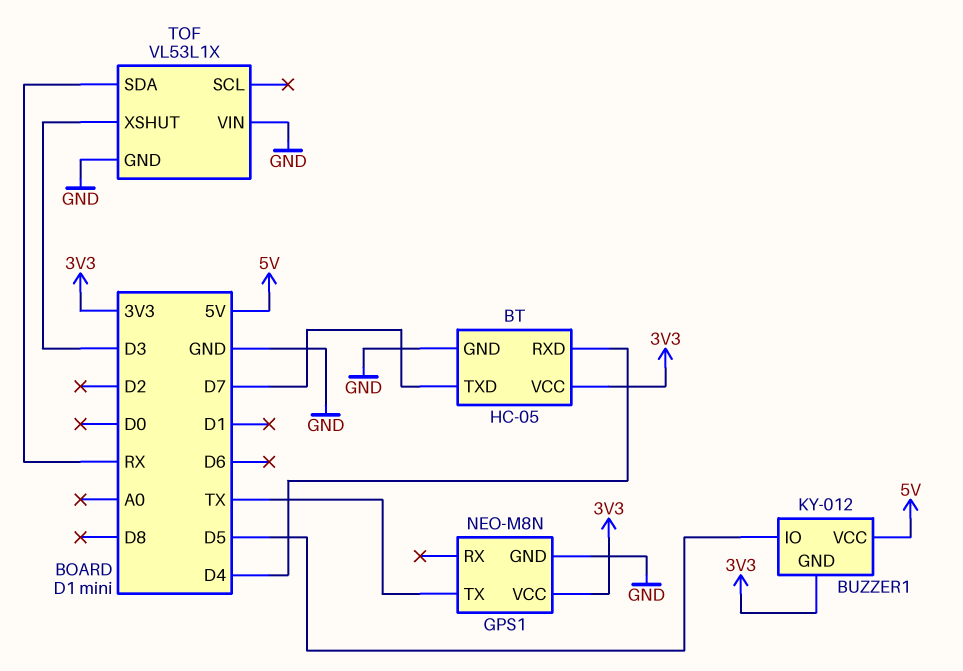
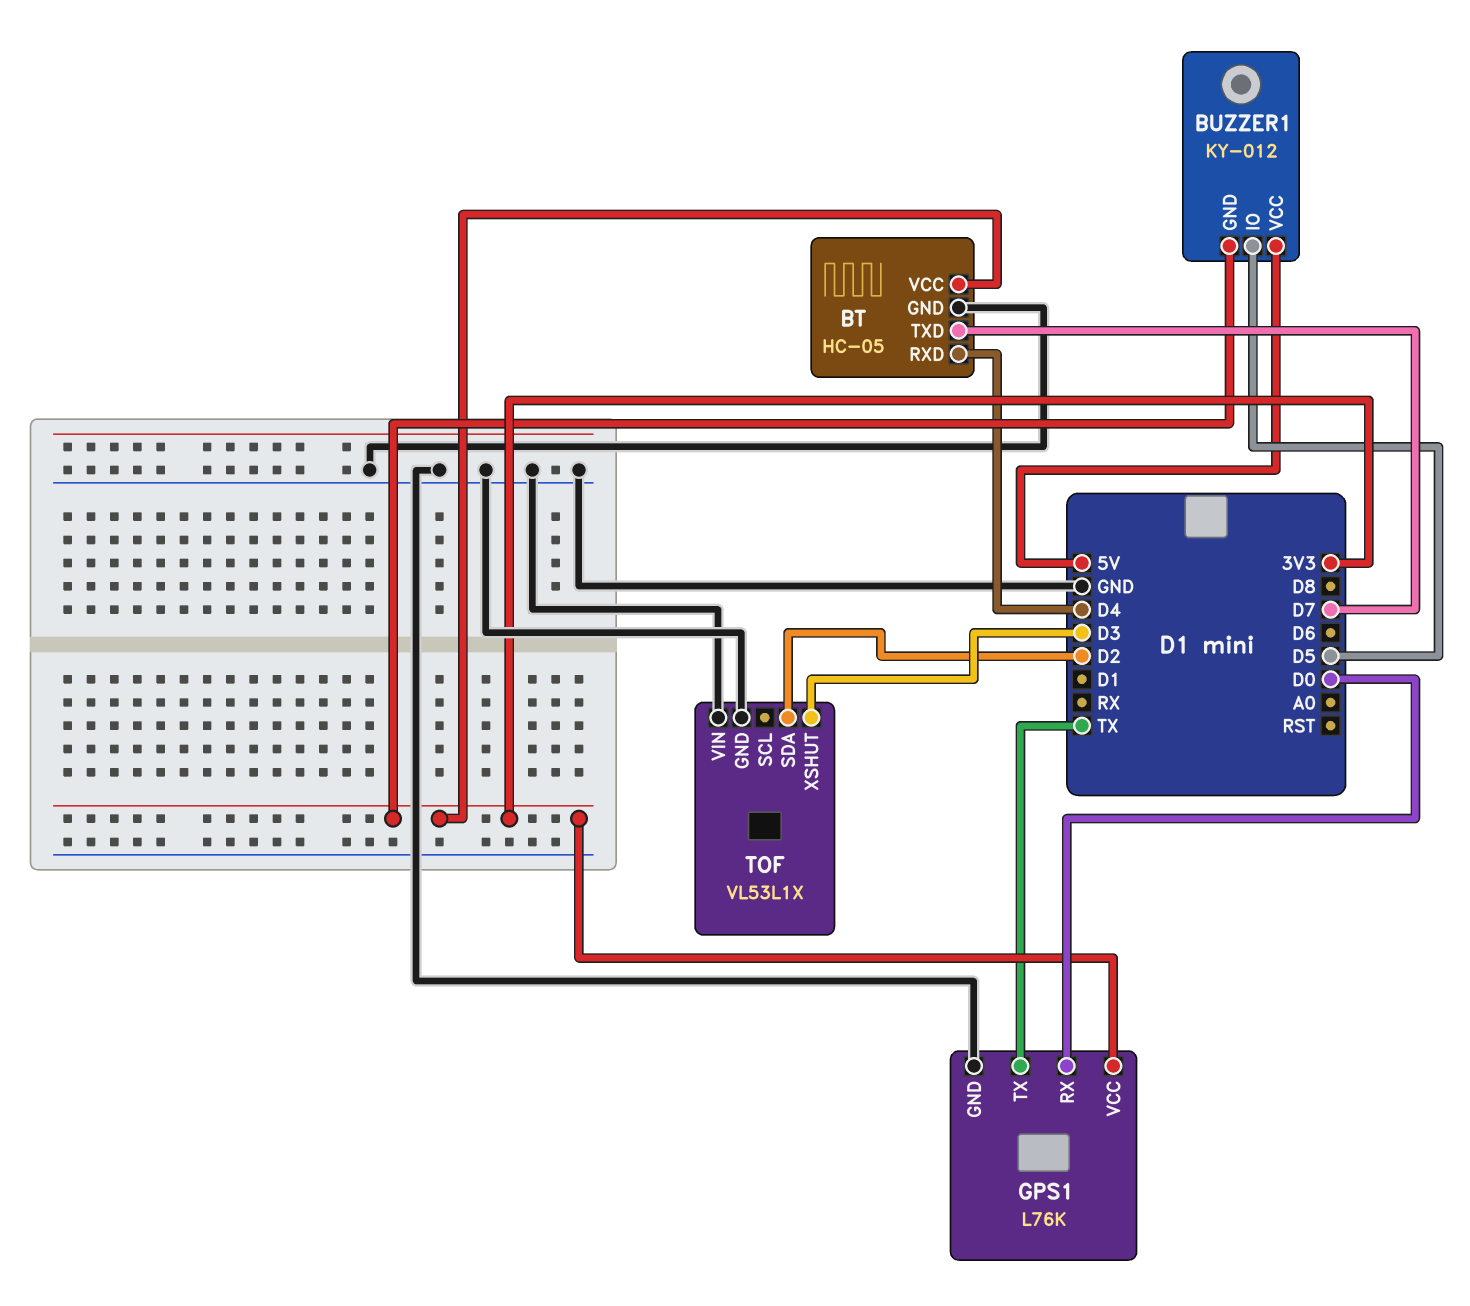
GPS1: NEO-M8N -> L76K
GPS1 pin RX: none -> D0
TOF pin SDA: RX -> D2

